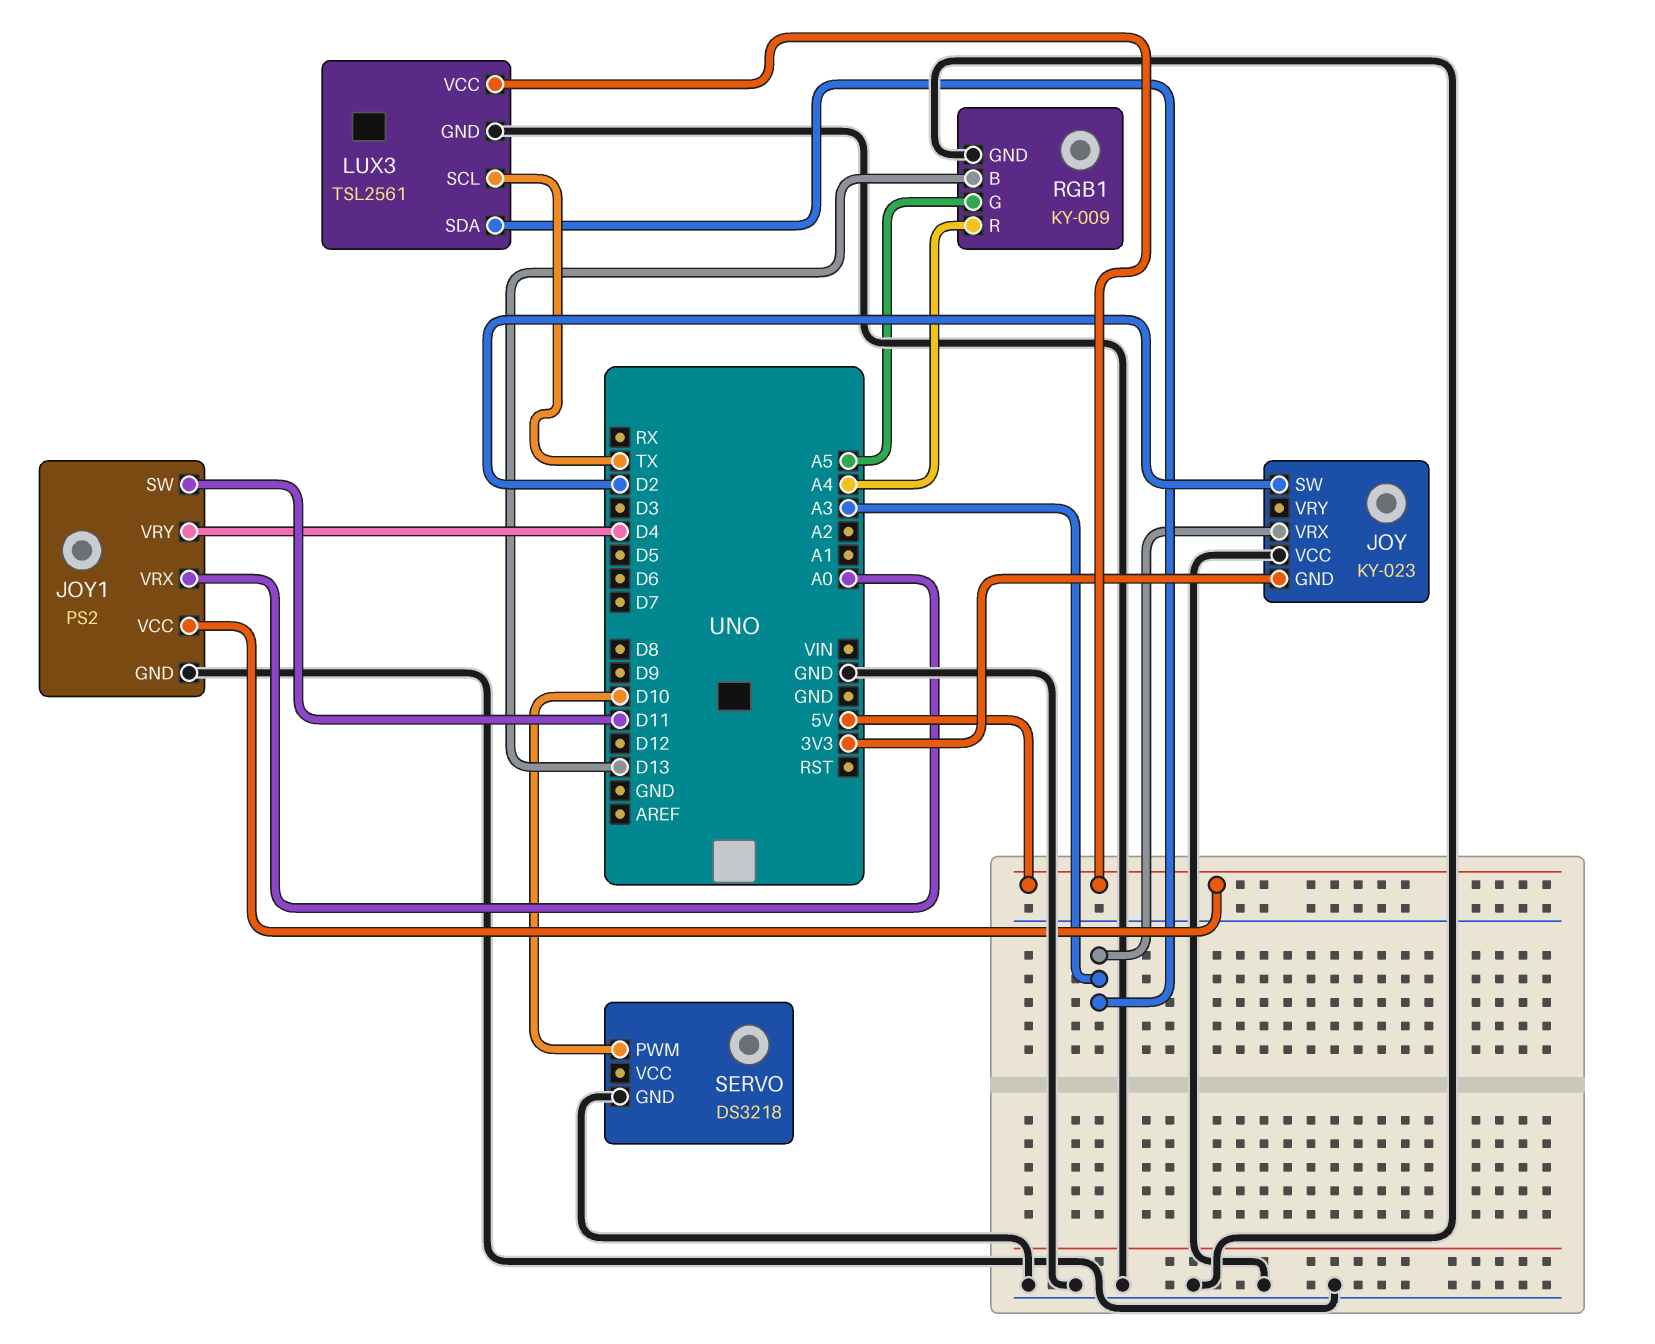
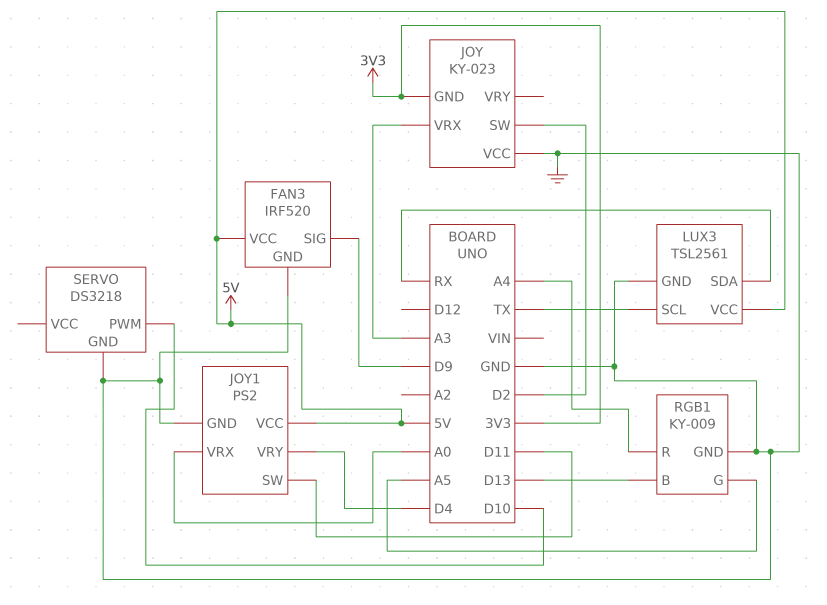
FAN3: none -> IRF520
FAN3 pin GND: none -> GND
FAN3 pin SIG: none -> D9
FAN3 pin VCC: none -> 5V
LUX3 pin SDA: A3 -> RX

